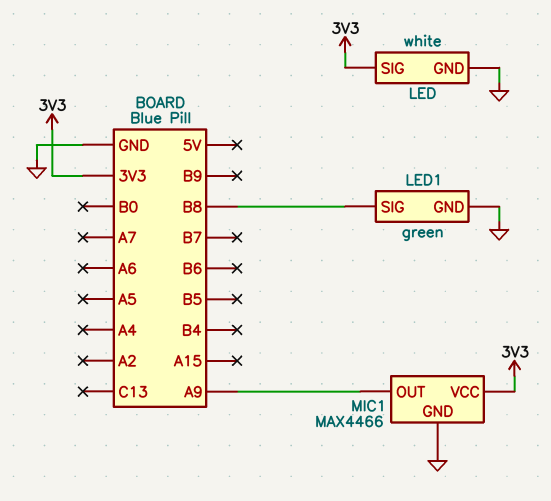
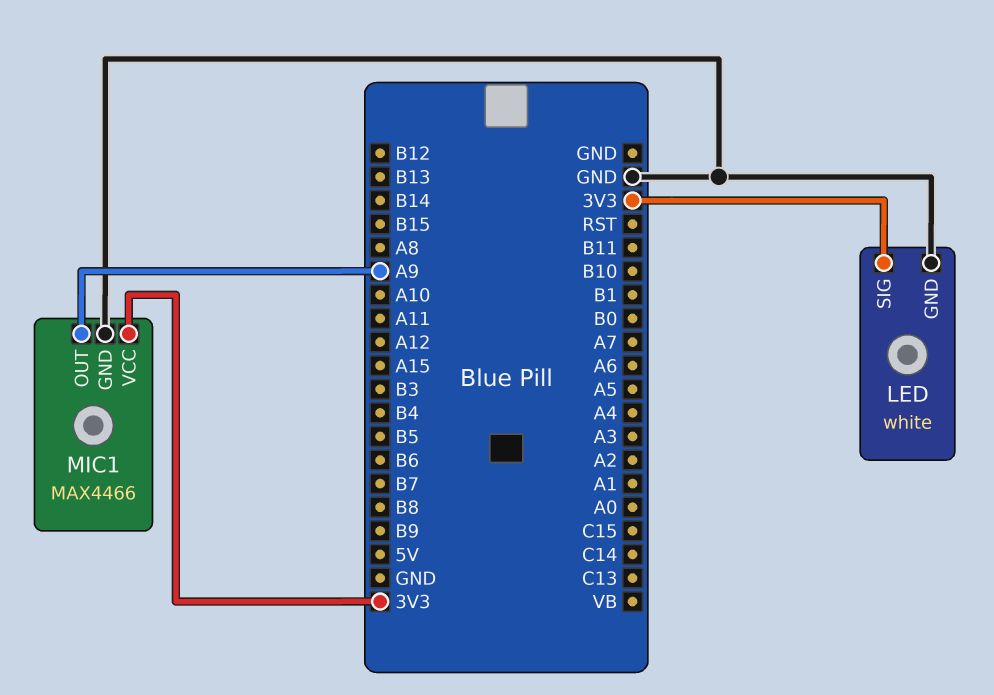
LED1: green -> none
LED1 pin GND: GND -> none
LED1 pin SIG: B8 -> none

